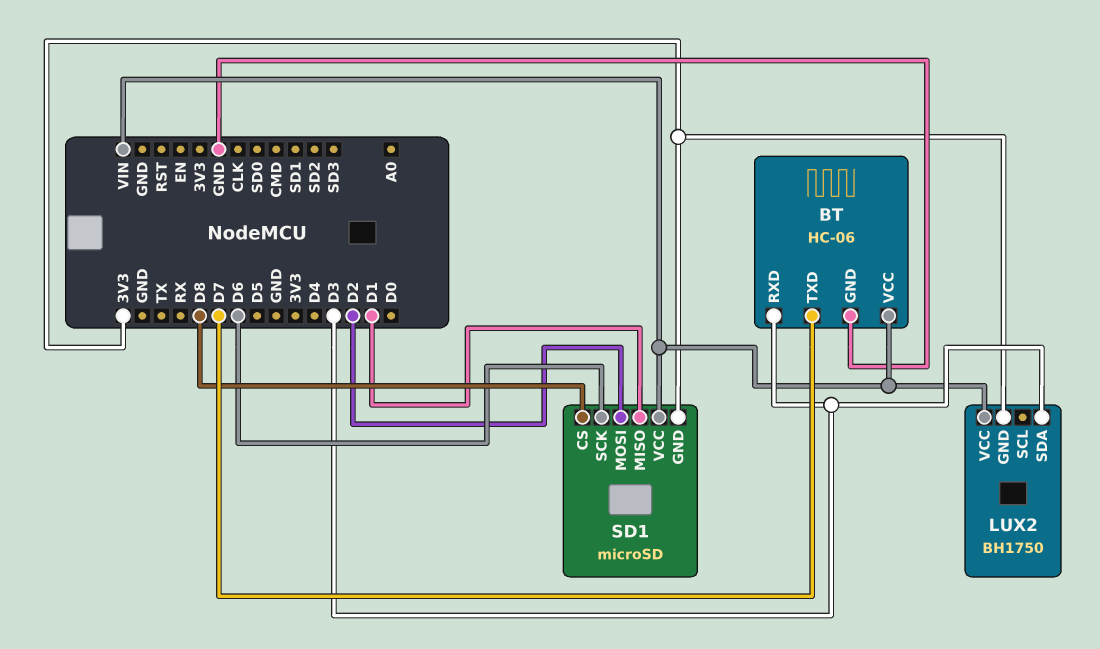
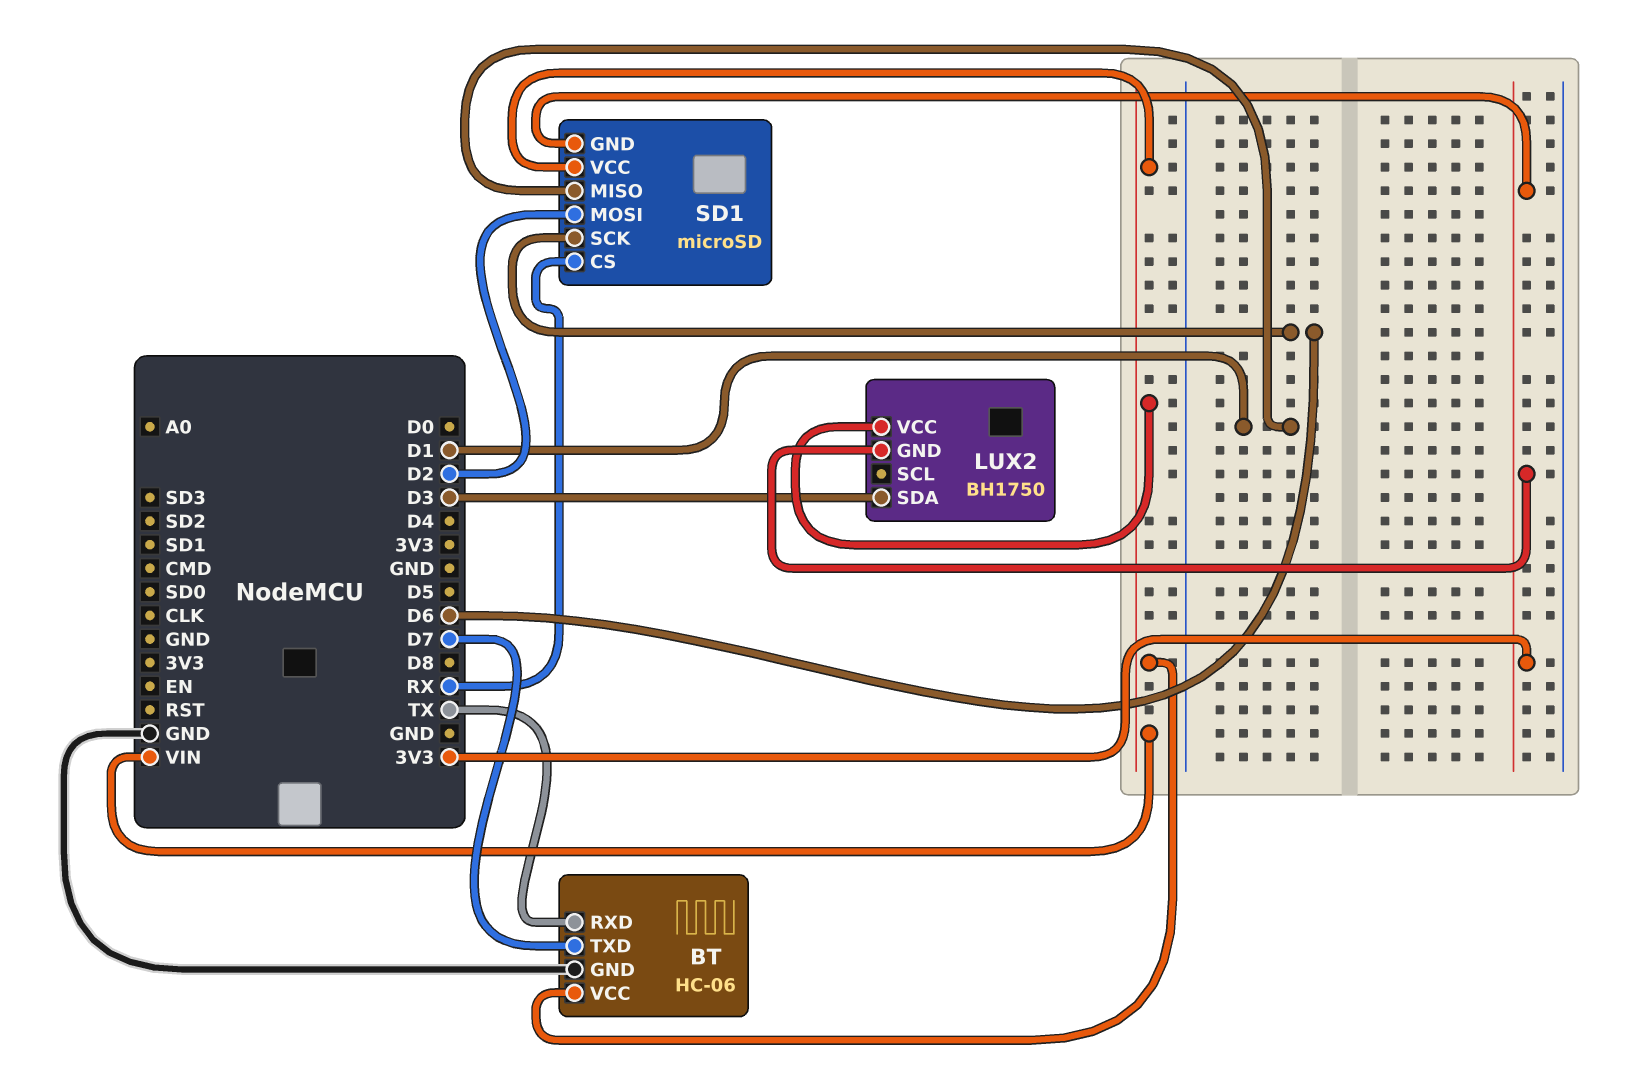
BT pin RXD: D3 -> TX
SD1 pin CS: D8 -> RX

